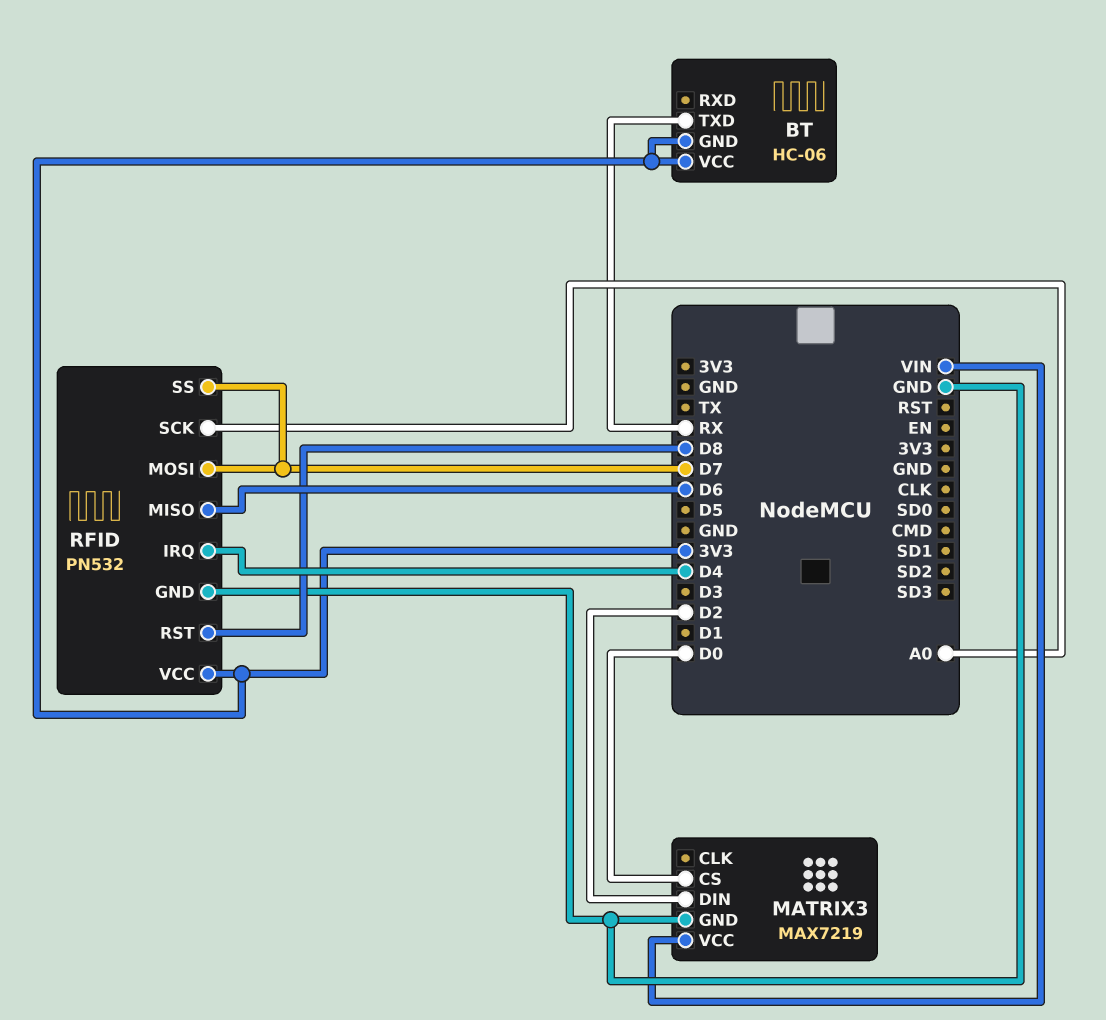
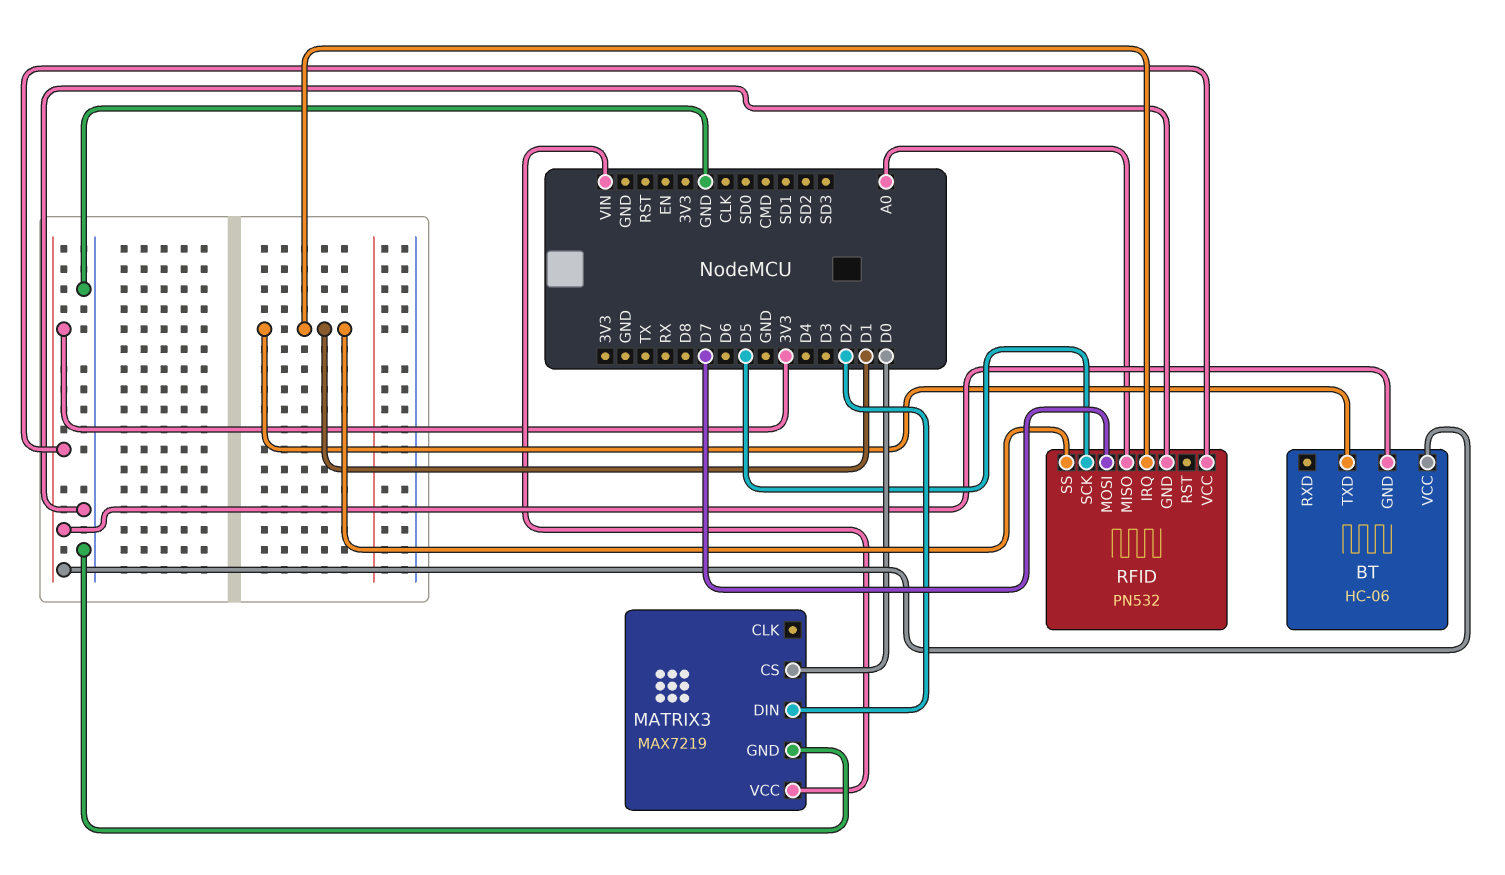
BT pin TXD: RX -> D1
RFID pin IRQ: D4 -> D1
RFID pin MISO: D6 -> A0
RFID pin RST: D8 -> none
RFID pin SCK: A0 -> D5
RFID pin SS: D7 -> D1

